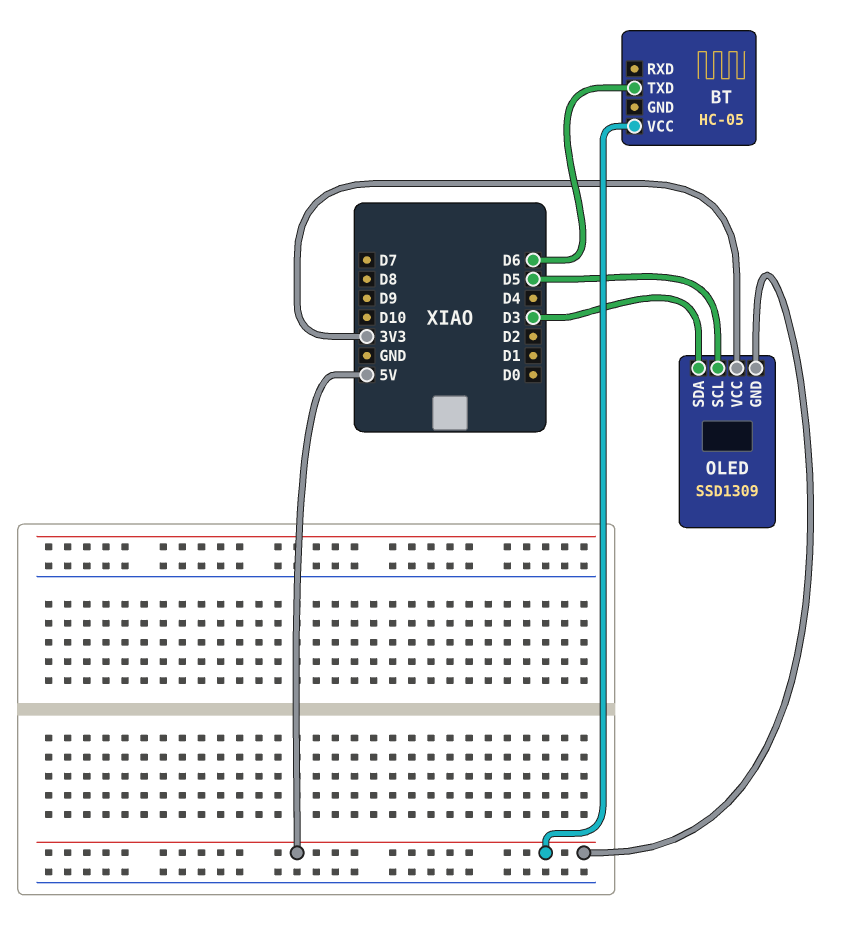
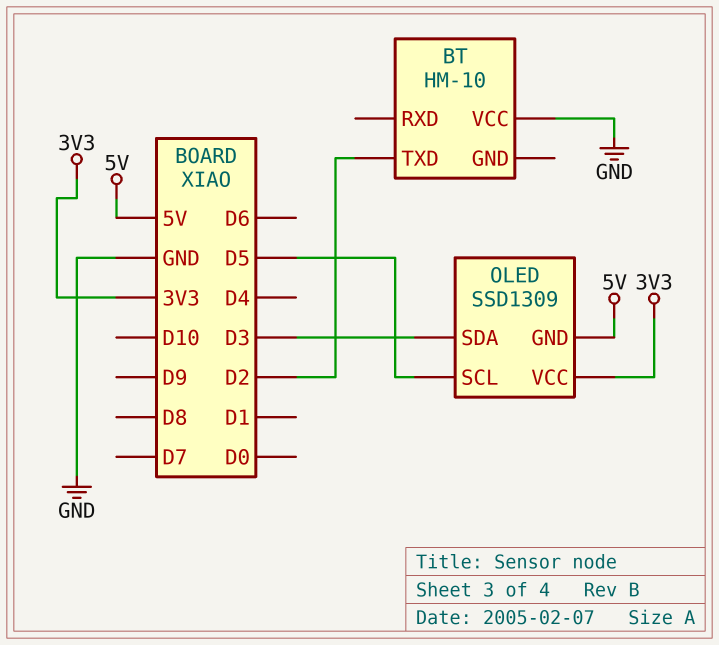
BT: HC-05 -> HM-10
BT pin TXD: D6 -> D2
BT pin VCC: 5V -> GND

